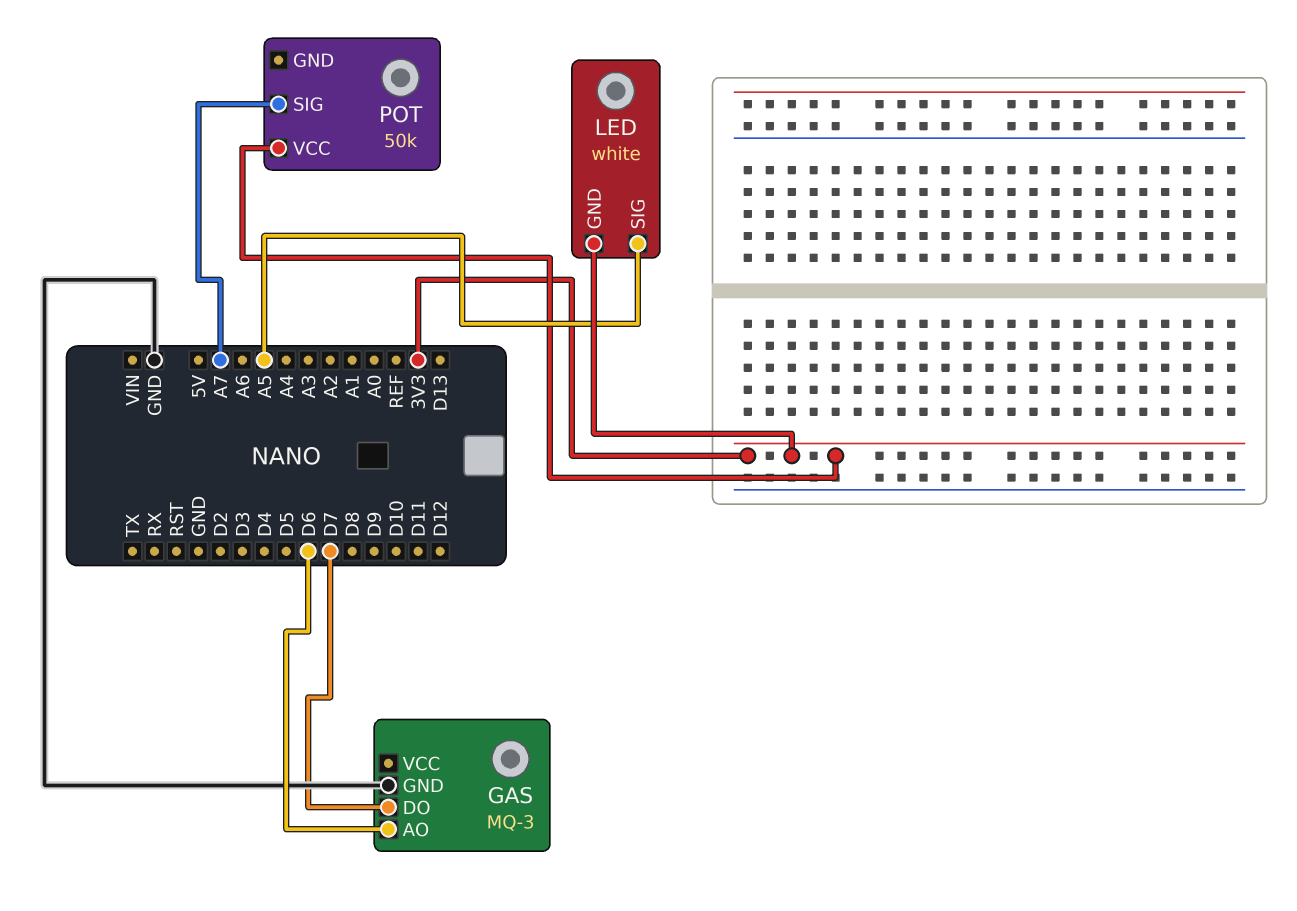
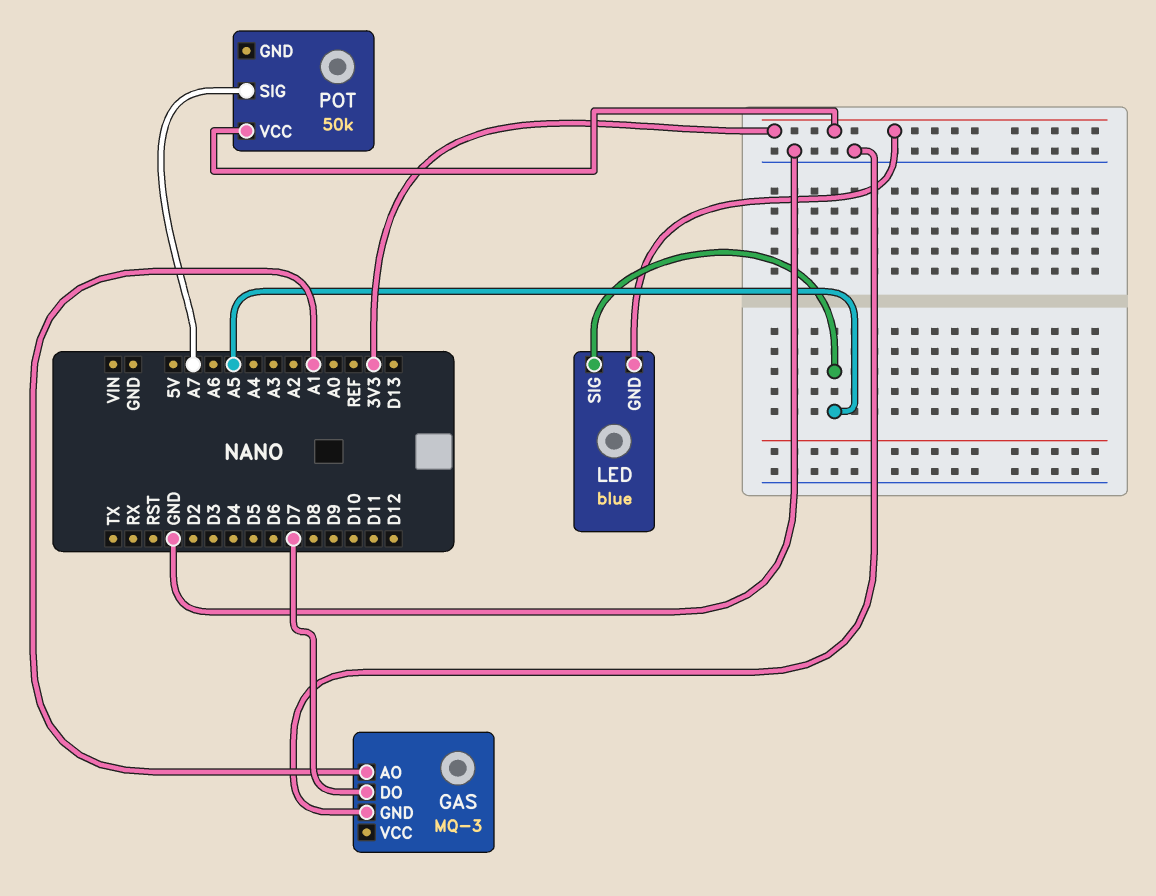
GAS pin AO: D6 -> A1
LED: white -> blue

